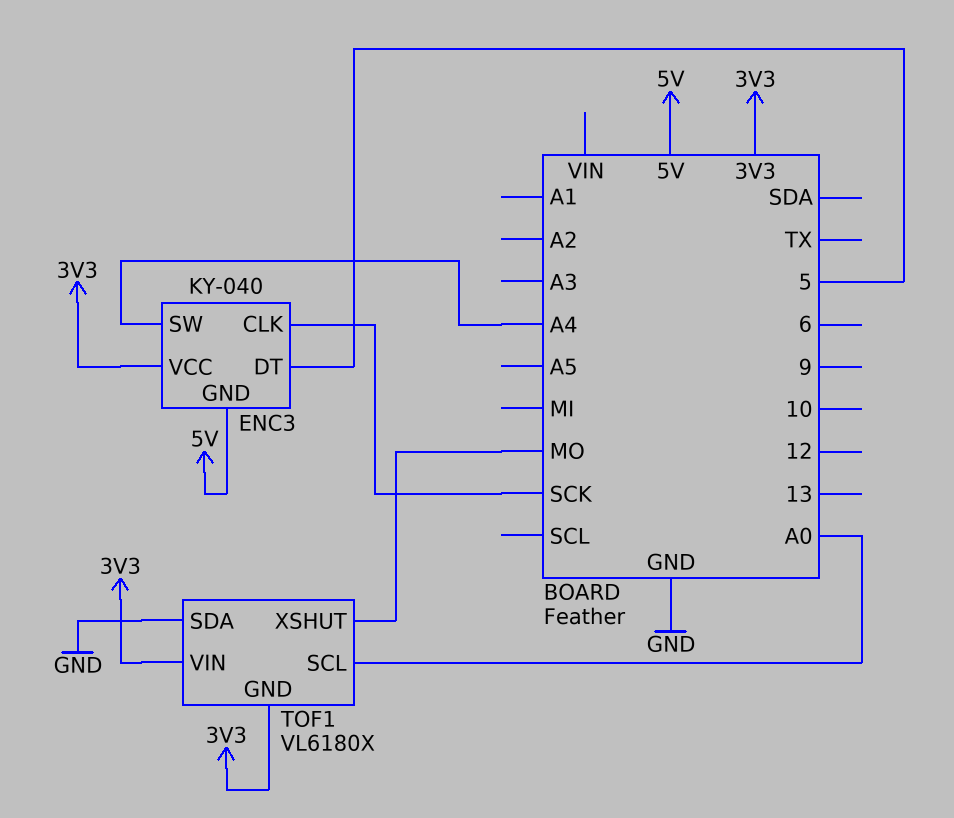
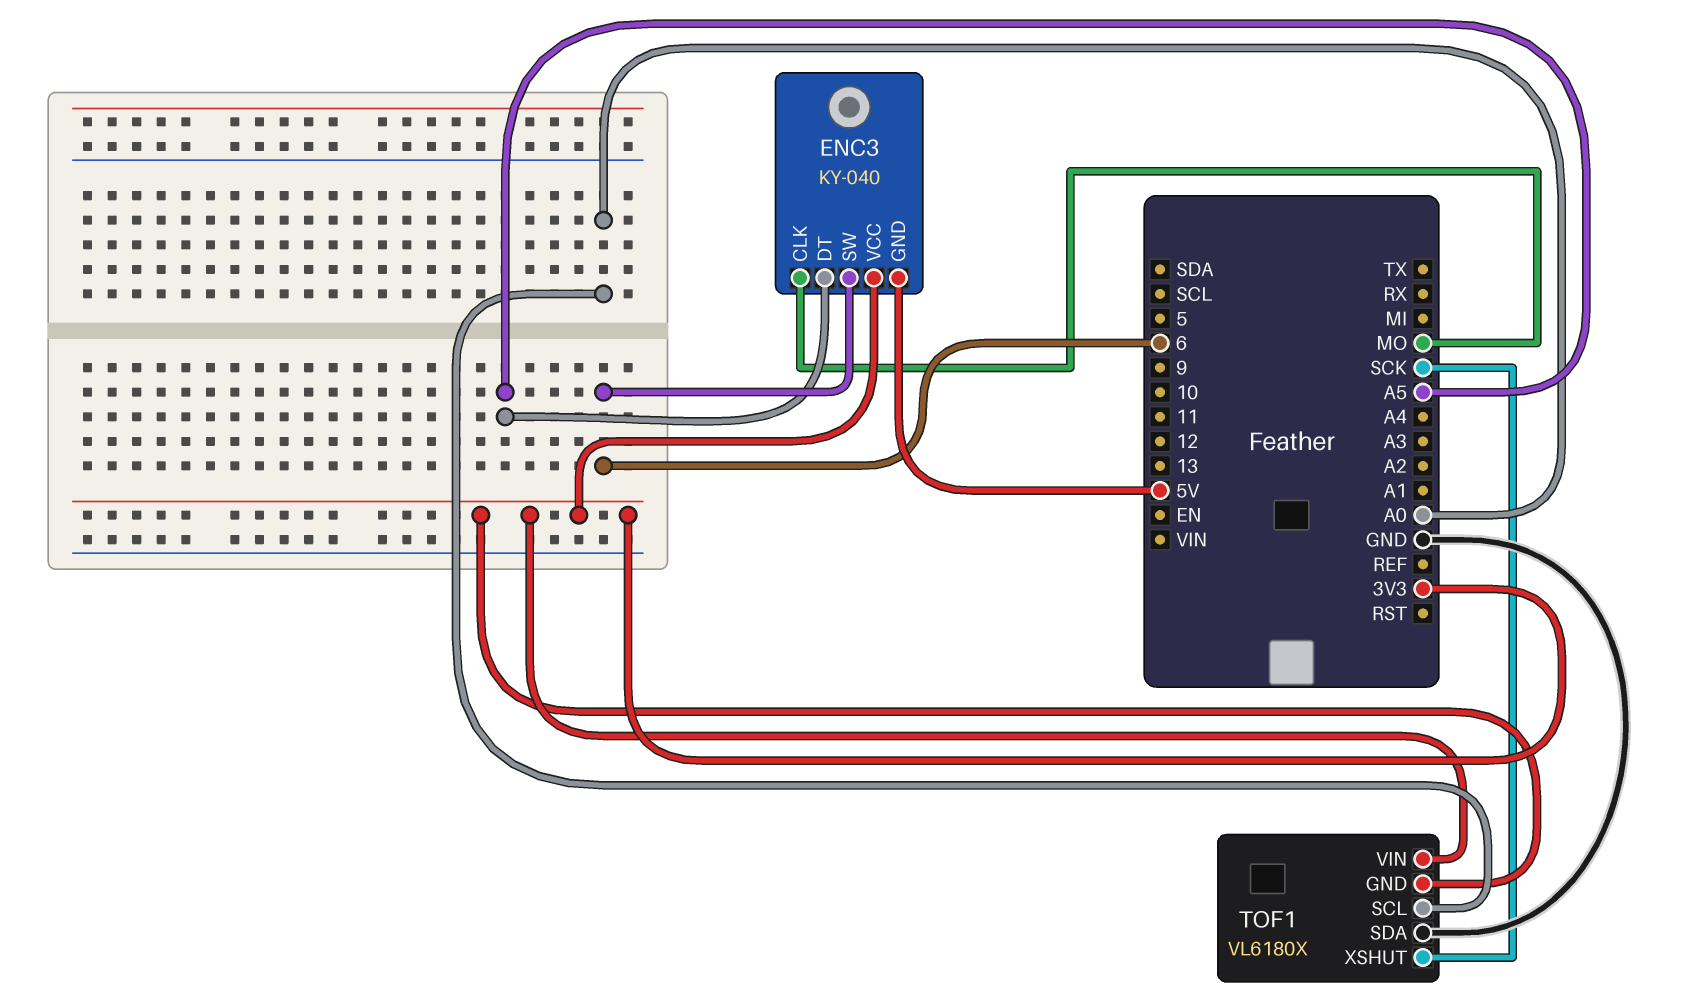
ENC3 pin CLK: SCK -> MO
ENC3 pin DT: 5 -> A5
ENC3 pin SW: A4 -> 6
TOF1 pin XSHUT: MO -> SCK

